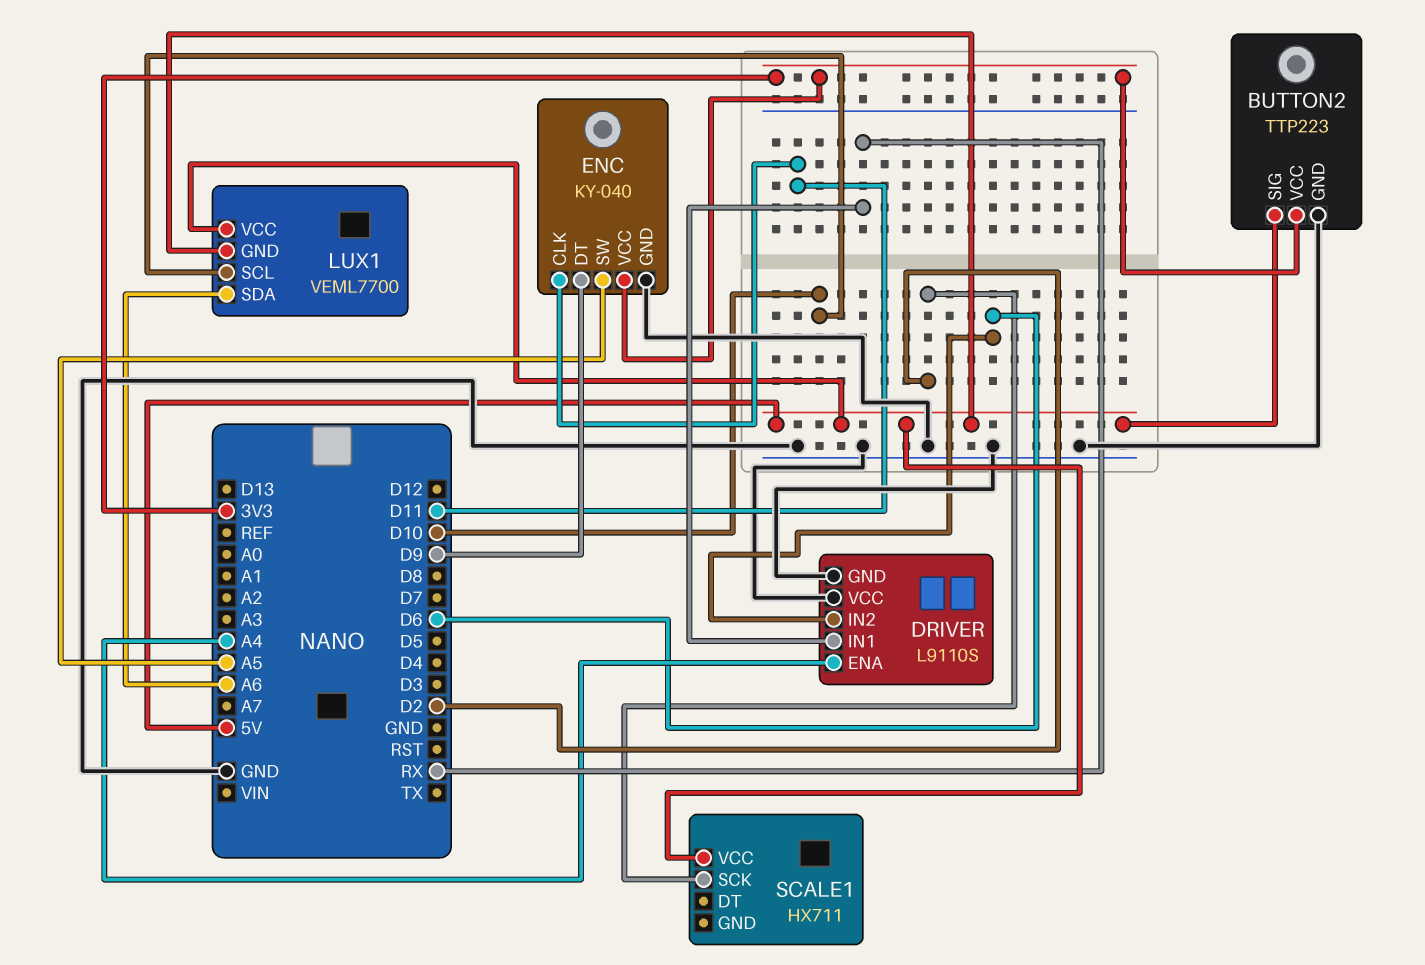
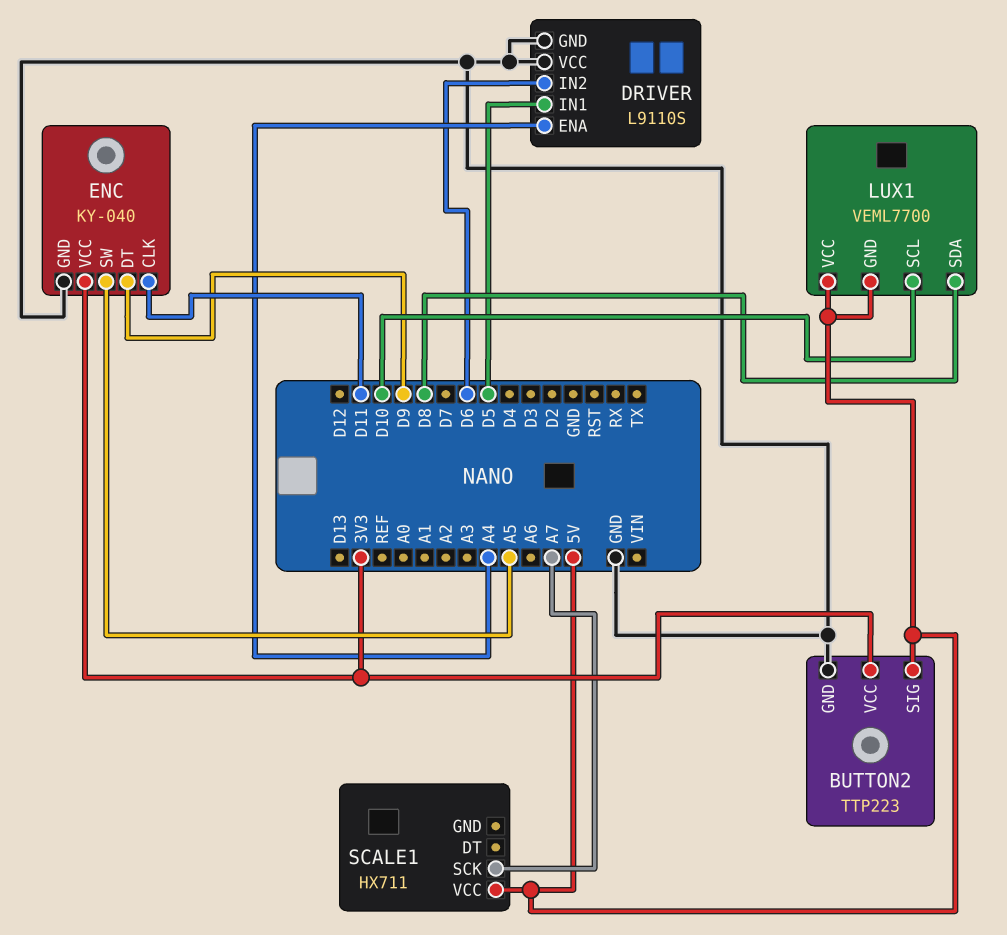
DRIVER pin IN1: RX -> D5
LUX1 pin SDA: A6 -> D8
SCALE1 pin SCK: D2 -> A7

